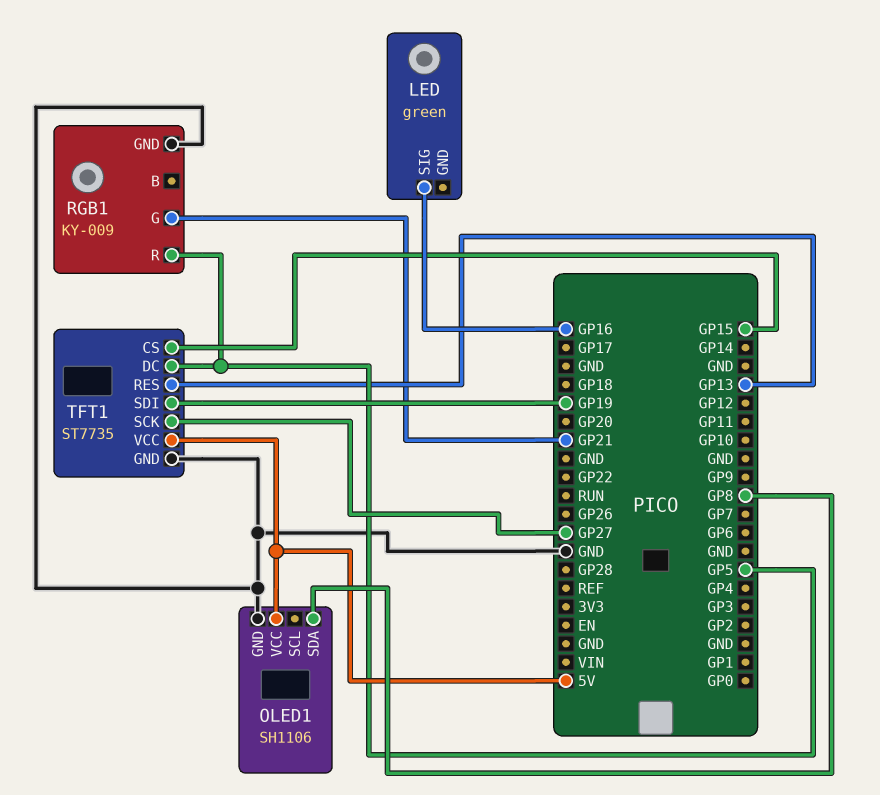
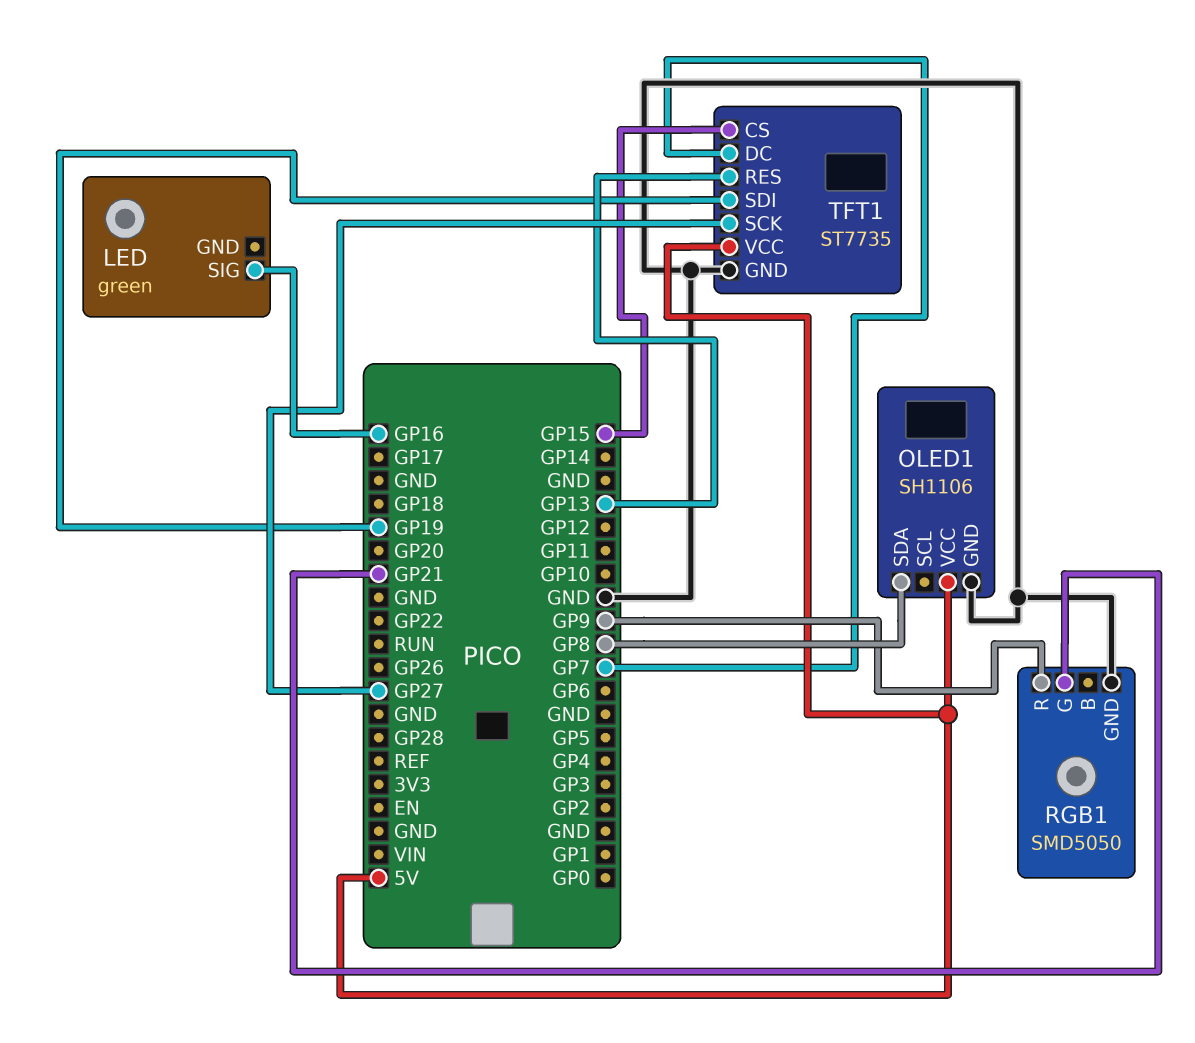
RGB1: KY-009 -> SMD5050
RGB1 pin R: GP5 -> GP9
TFT1 pin DC: GP5 -> GP7

